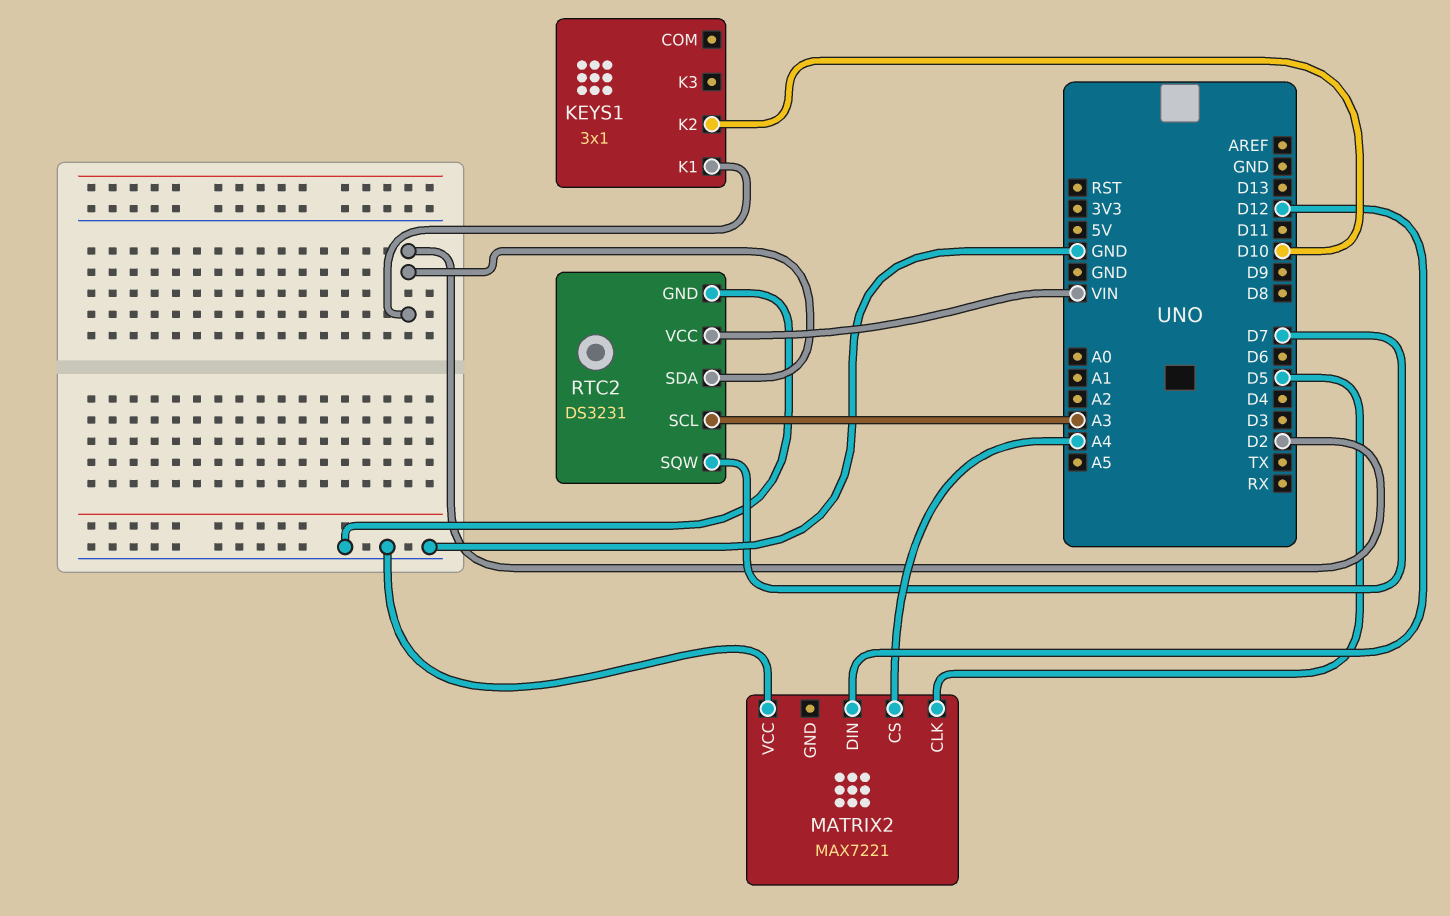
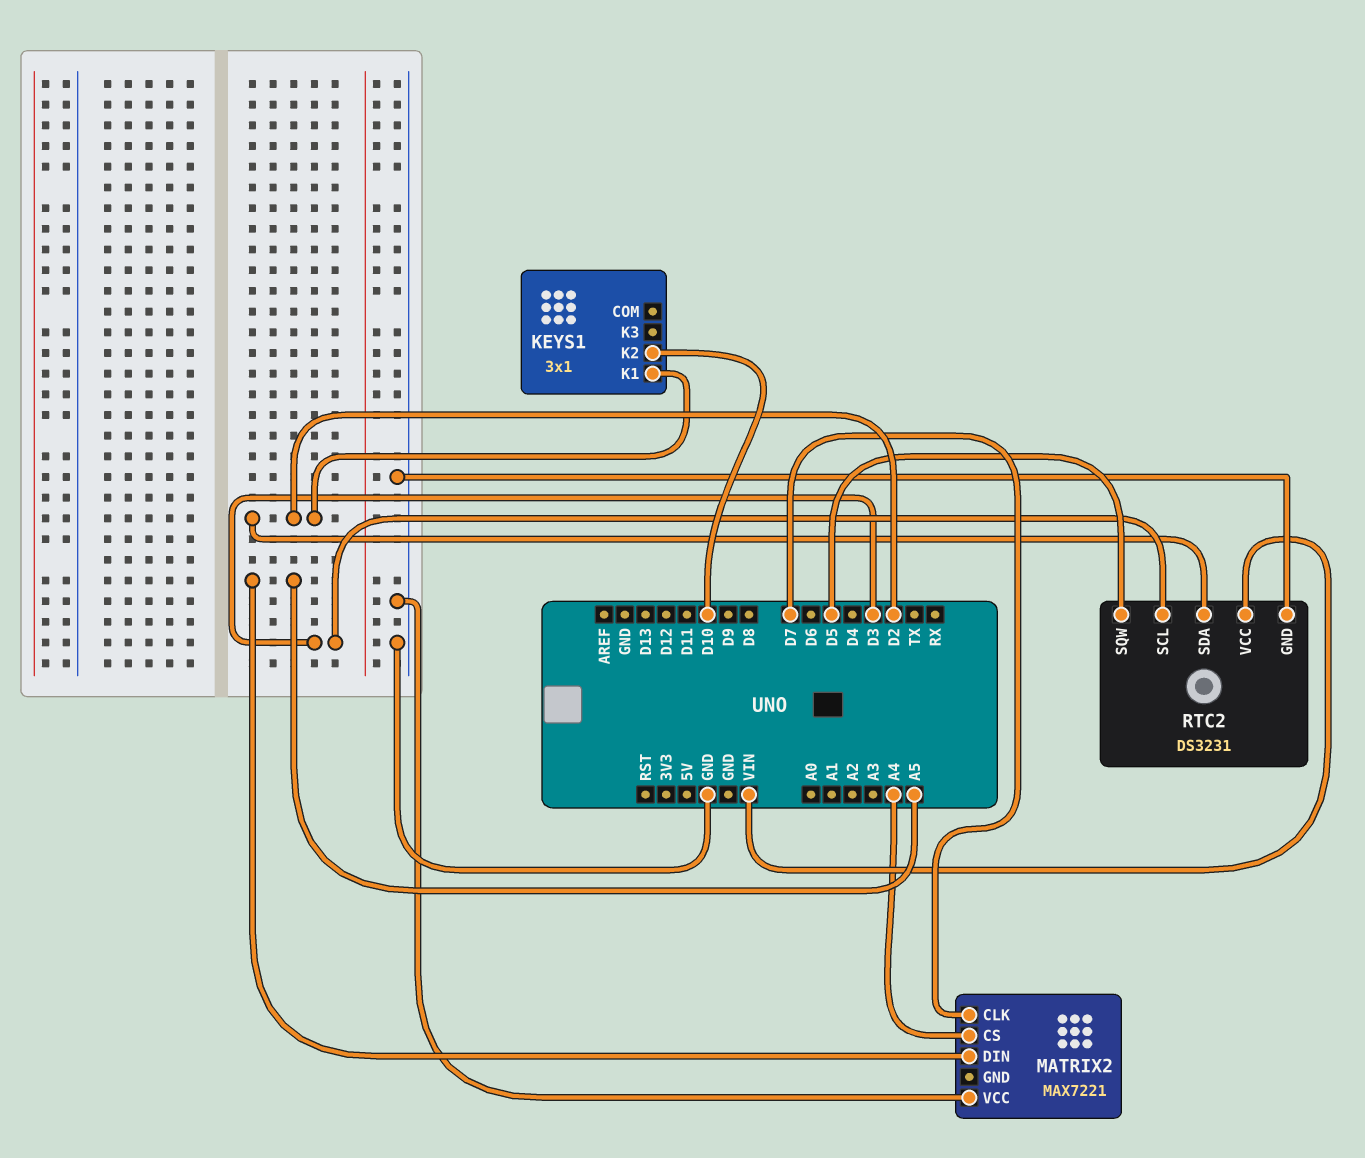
MATRIX2 pin CLK: D5 -> D7
MATRIX2 pin DIN: D12 -> A5
RTC2 pin SCL: A3 -> D3
RTC2 pin SQW: D7 -> D5

